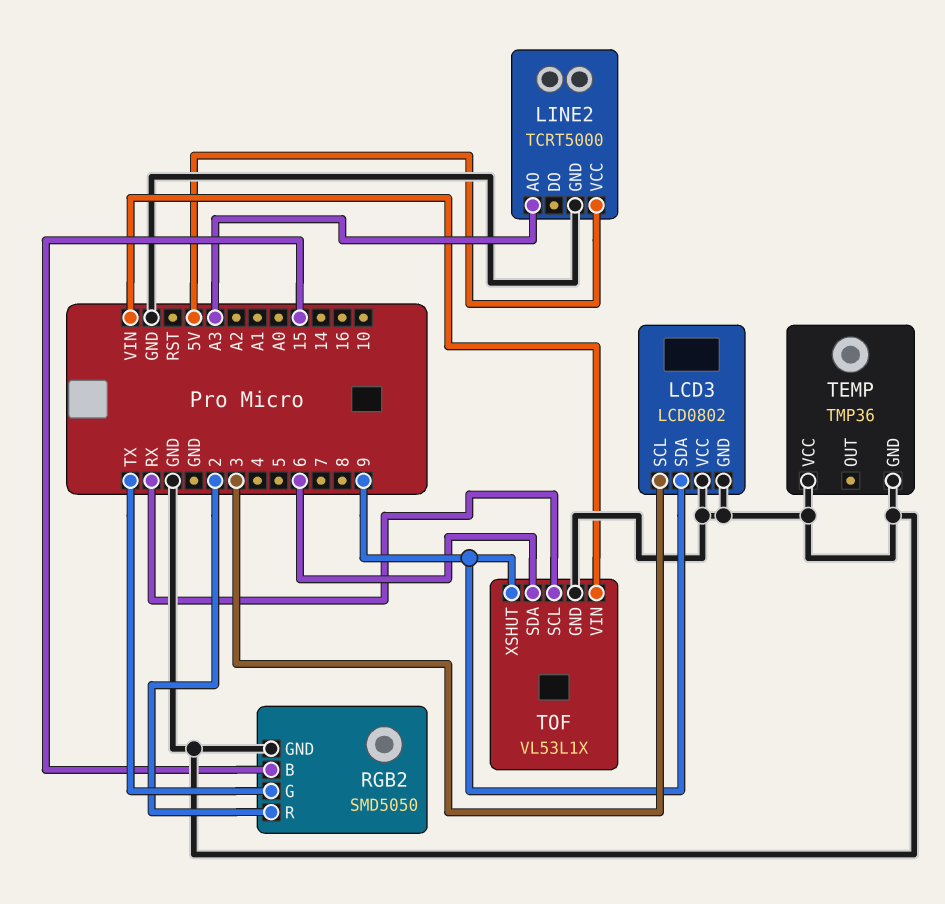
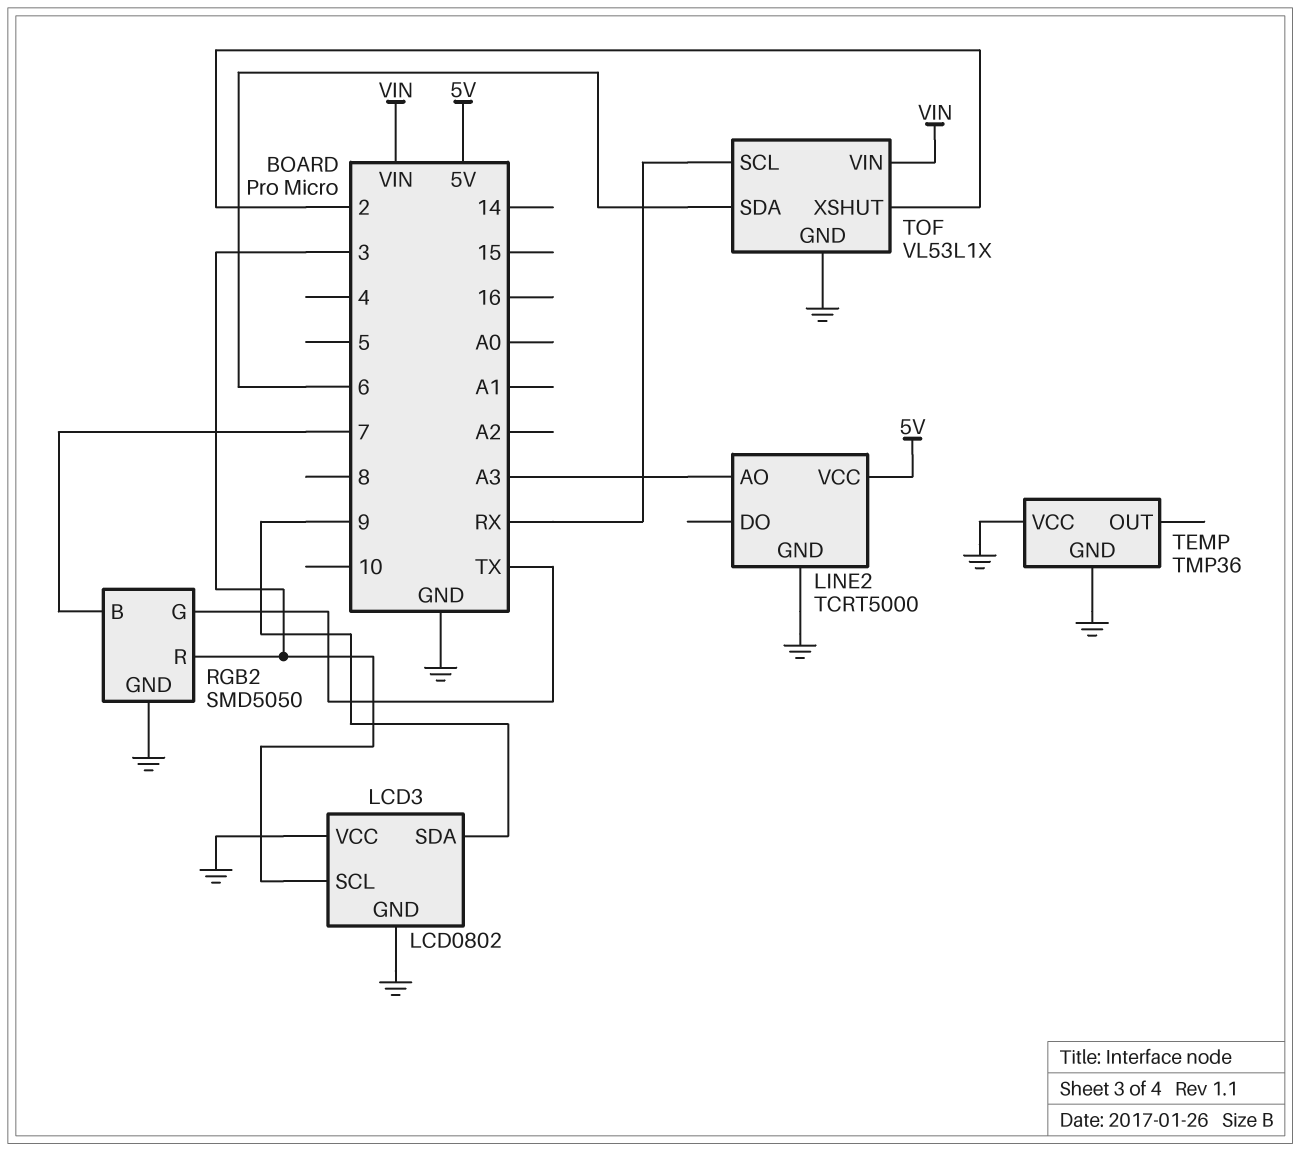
RGB2 pin B: 15 -> 7
RGB2 pin R: 2 -> 3
TOF pin XSHUT: 9 -> 2

